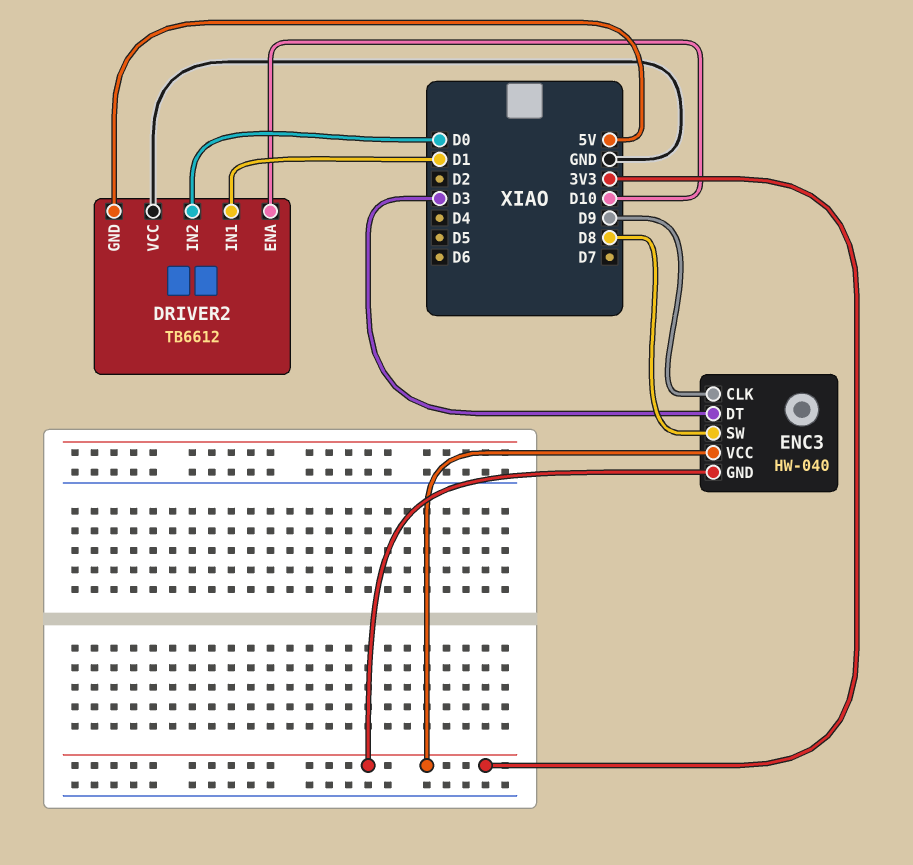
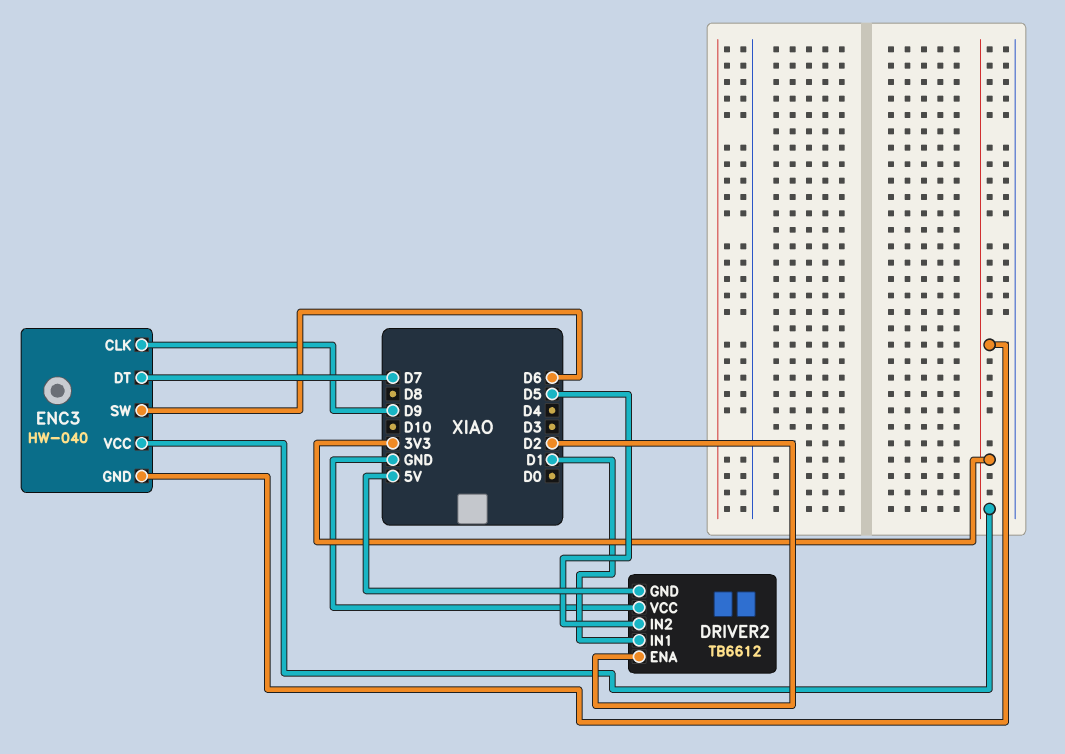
DRIVER2 pin ENA: D10 -> D2
DRIVER2 pin IN2: D0 -> D5
ENC3 pin DT: D3 -> D7
ENC3 pin SW: D8 -> D6

